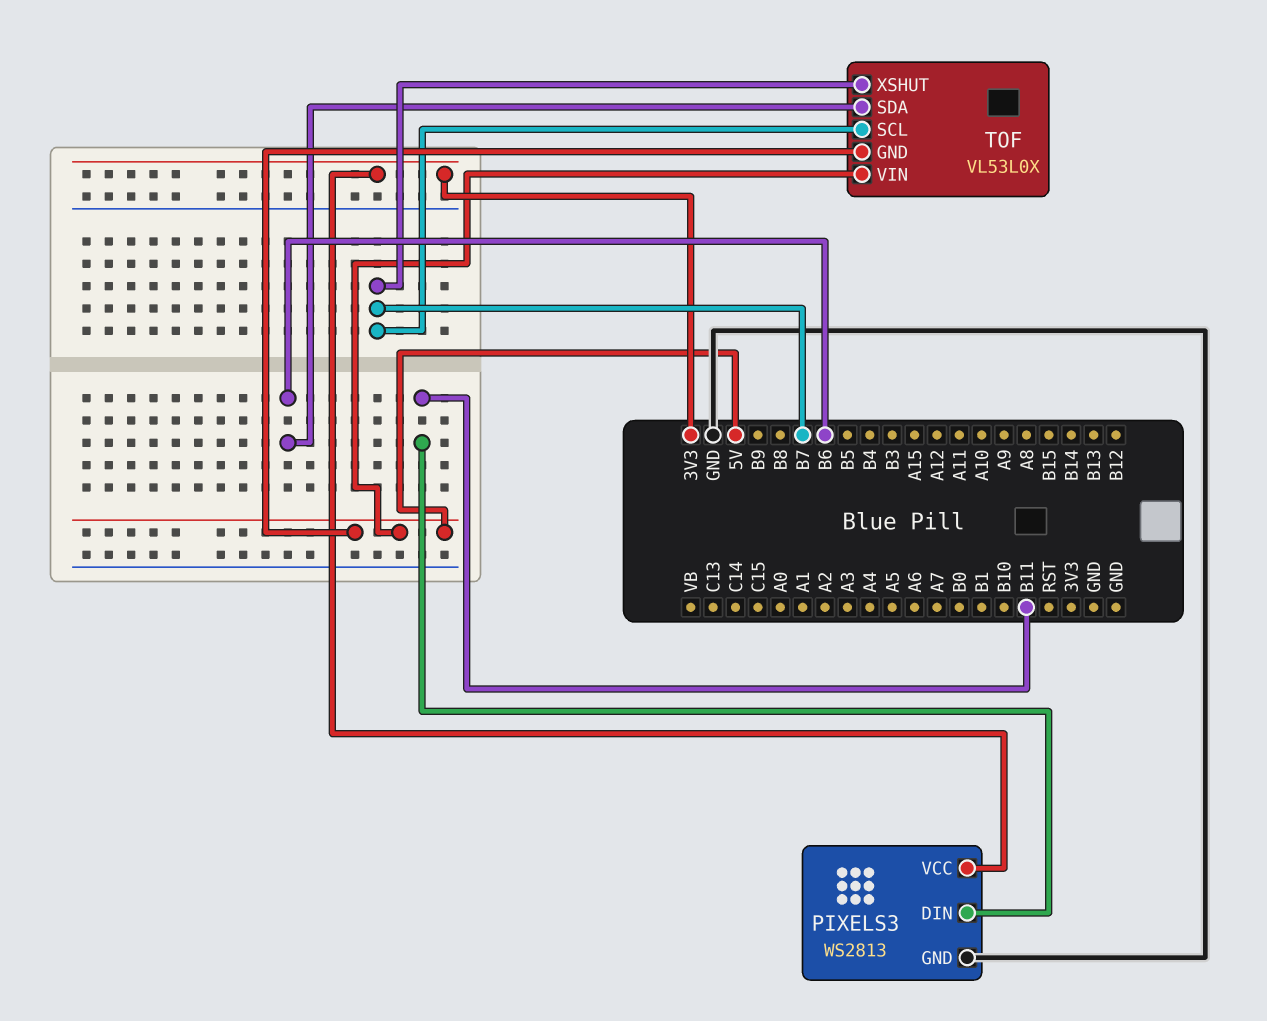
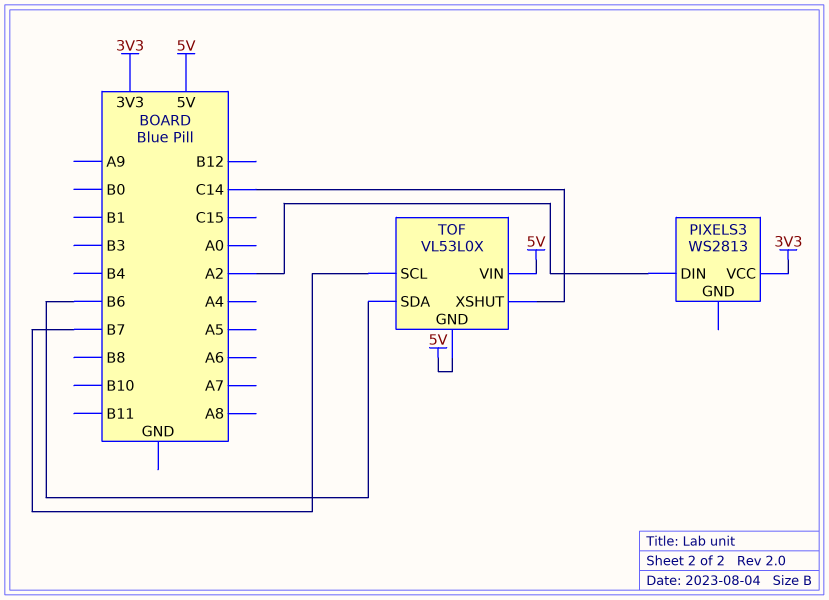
PIXELS3 pin DIN: B11 -> A2
PIXELS3 pin GND: GND -> none
TOF pin XSHUT: B7 -> C14

